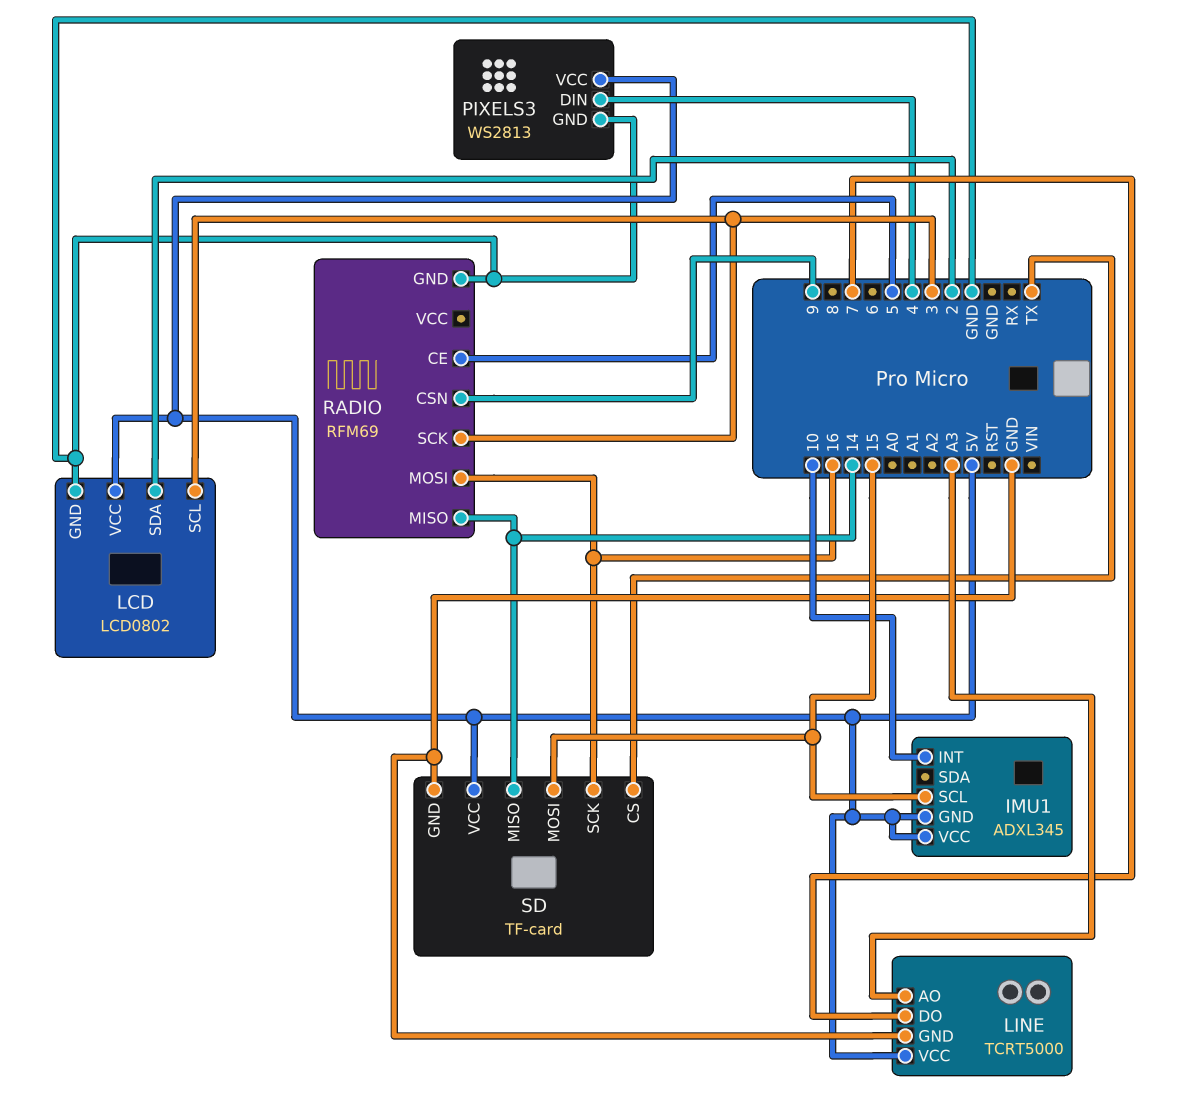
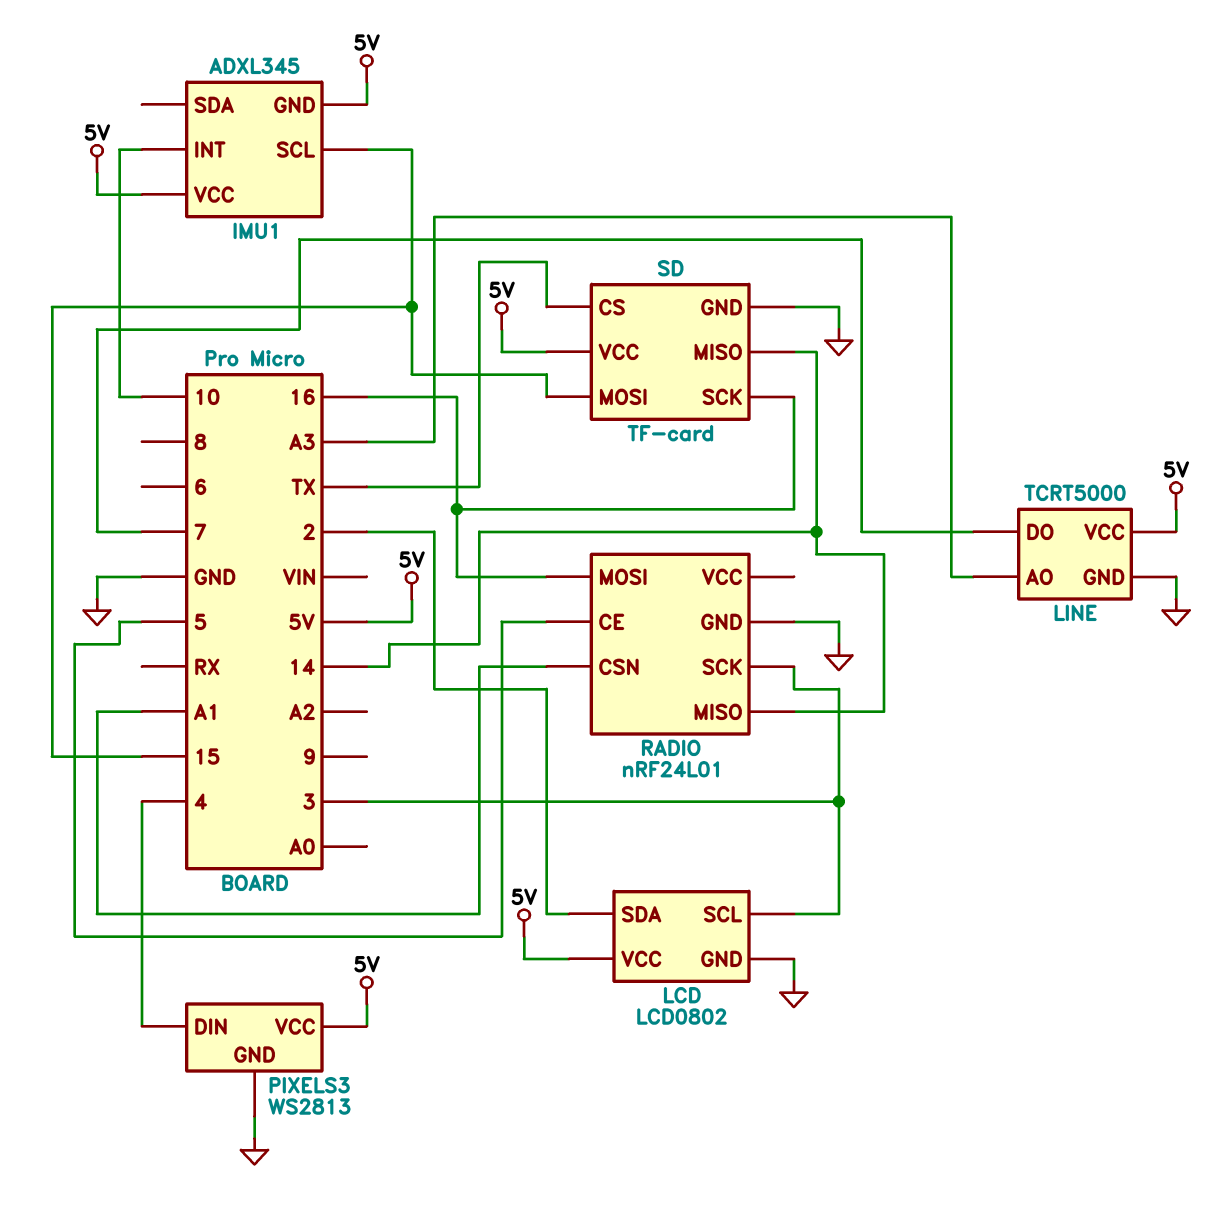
RADIO: RFM69 -> nRF24L01
RADIO pin CSN: 9 -> A1

